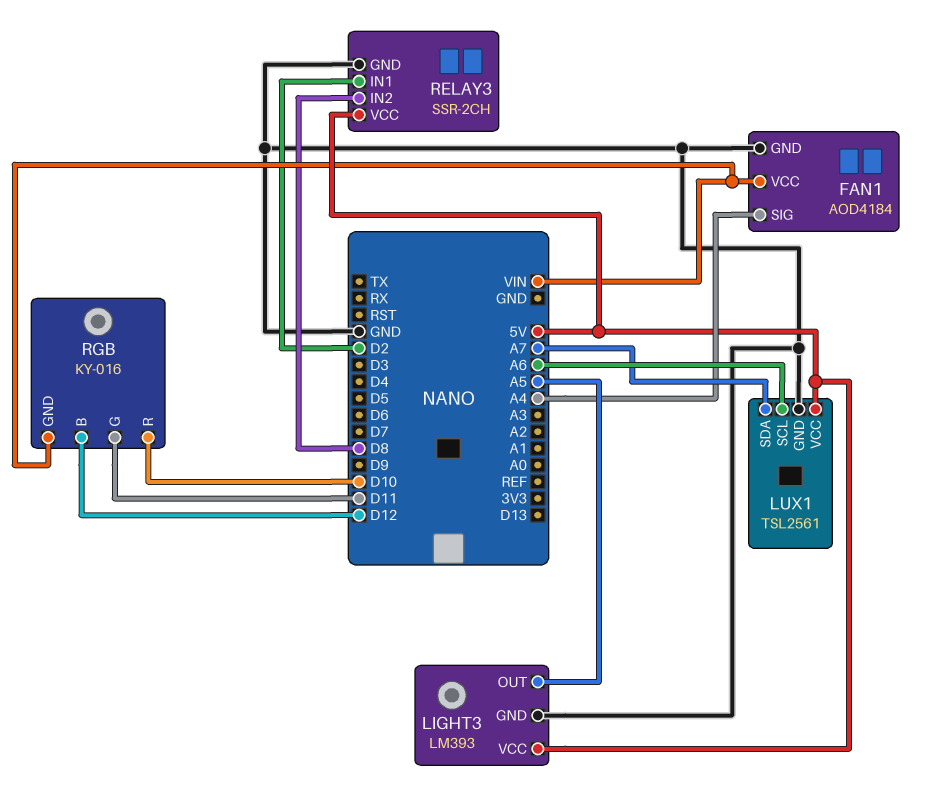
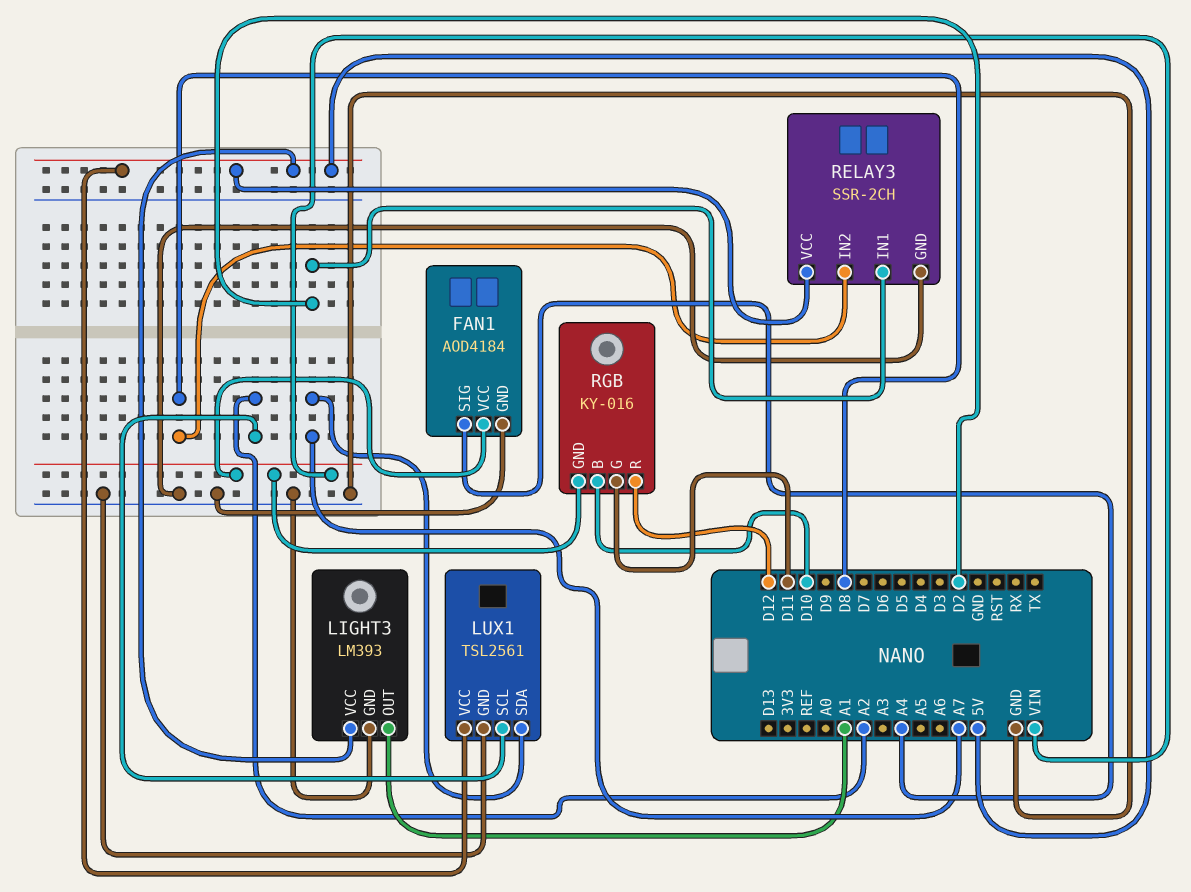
LIGHT3 pin OUT: A5 -> A1
LUX1 pin SCL: A6 -> A2
RGB pin B: D12 -> D10
RGB pin R: D10 -> D12

